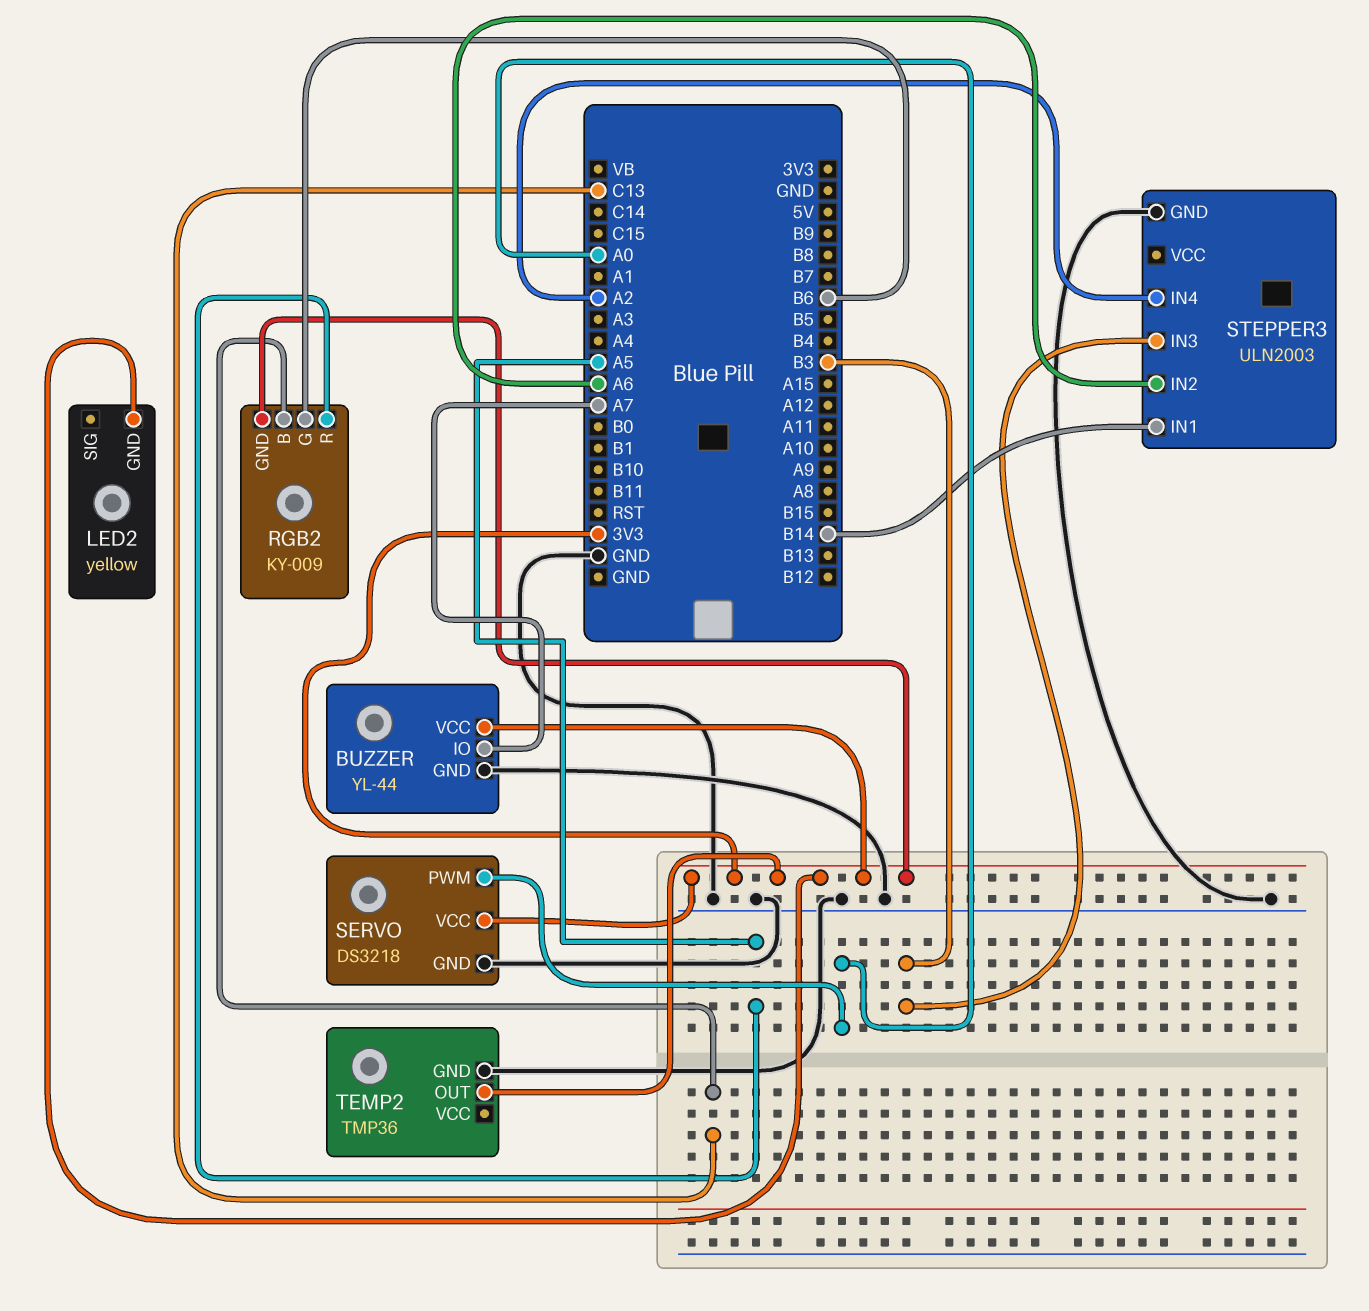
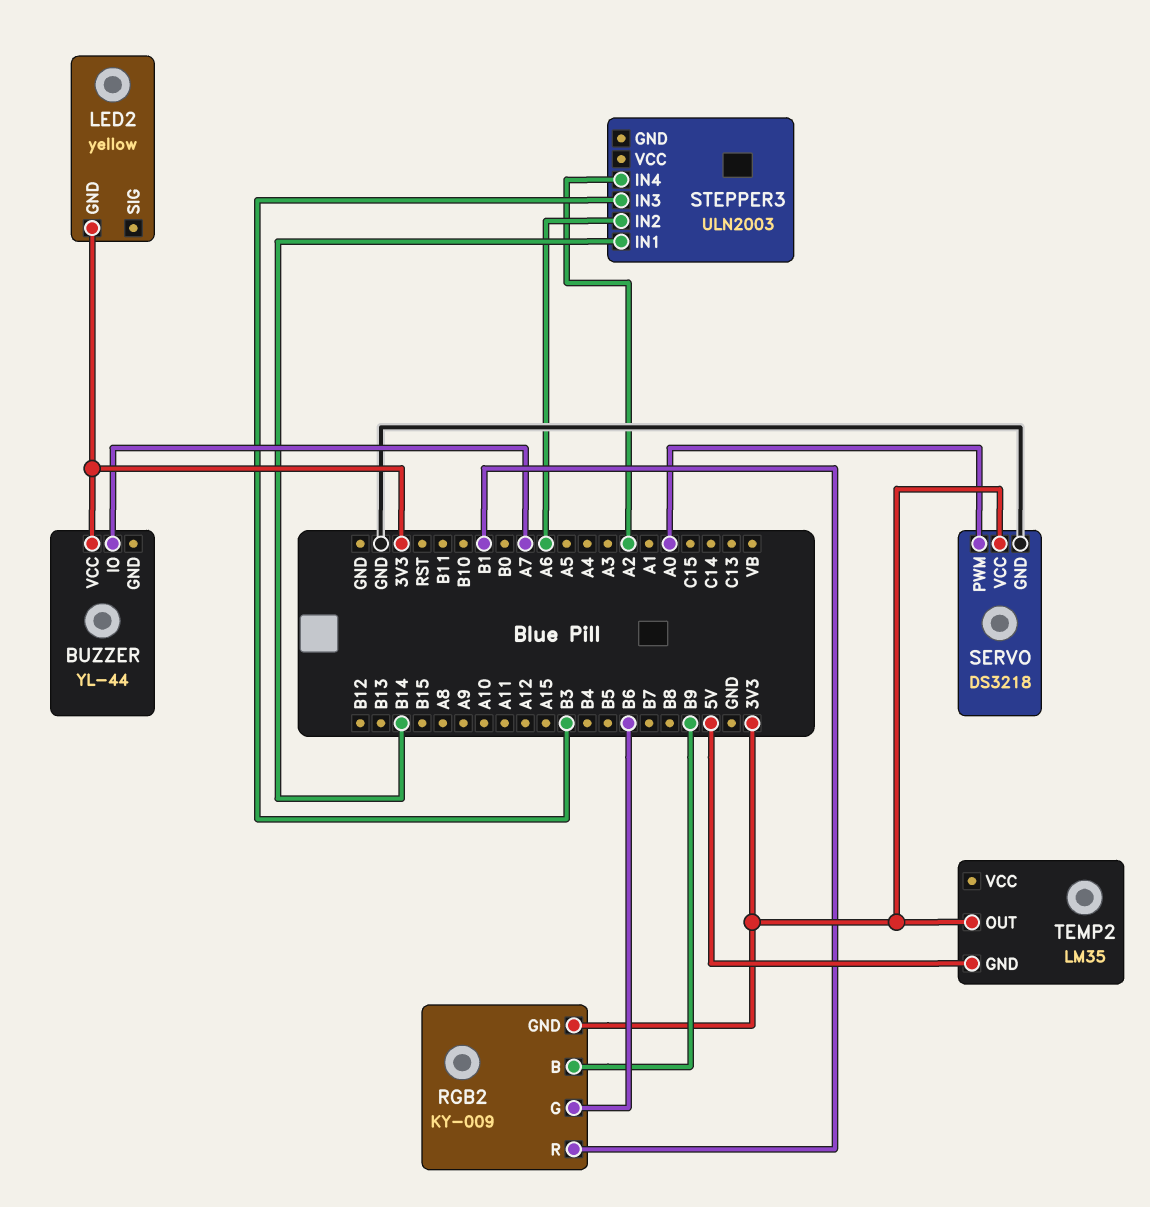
BUZZER pin GND: GND -> none
RGB2 pin B: C13 -> B9
RGB2 pin R: A5 -> B1
STEPPER3 pin GND: GND -> none
TEMP2: TMP36 -> LM35
TEMP2 pin GND: GND -> 5V

